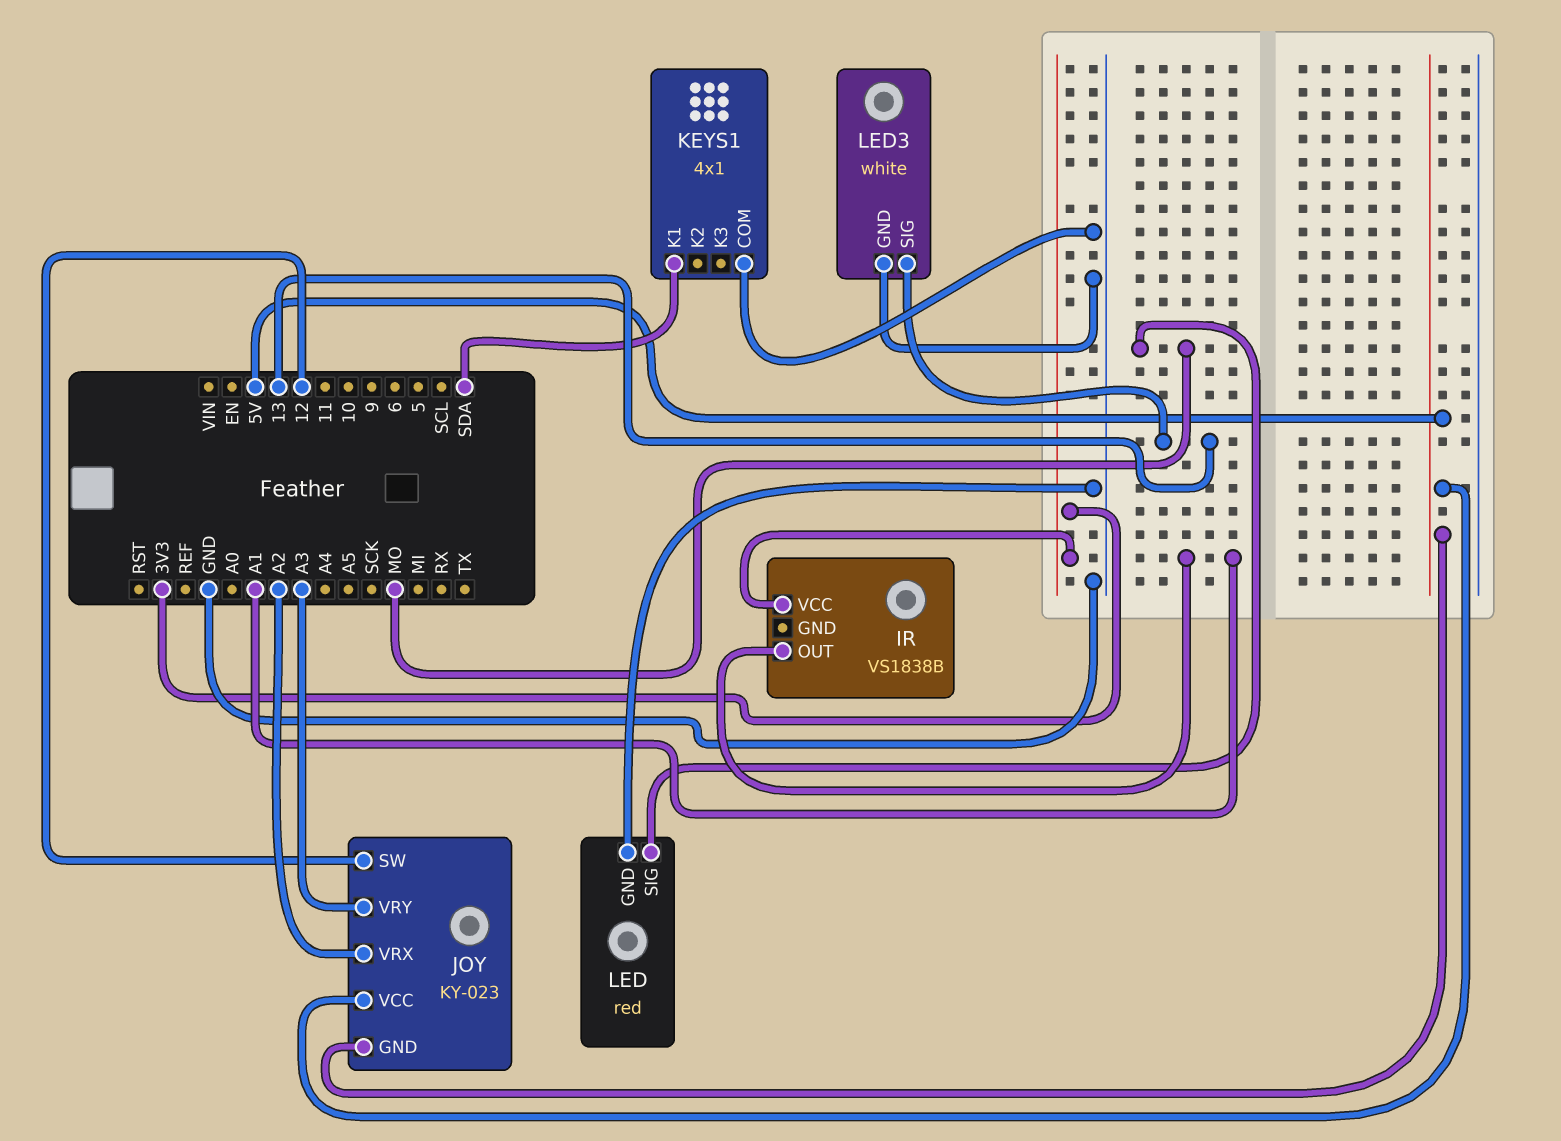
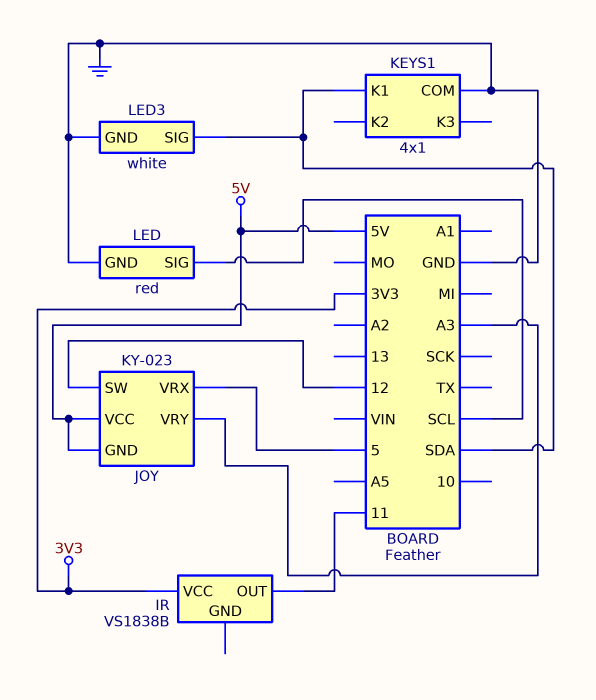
IR pin OUT: A1 -> 11
JOY pin VRX: A2 -> 5
LED pin SIG: MO -> SCL
LED3 pin SIG: 13 -> SDA

